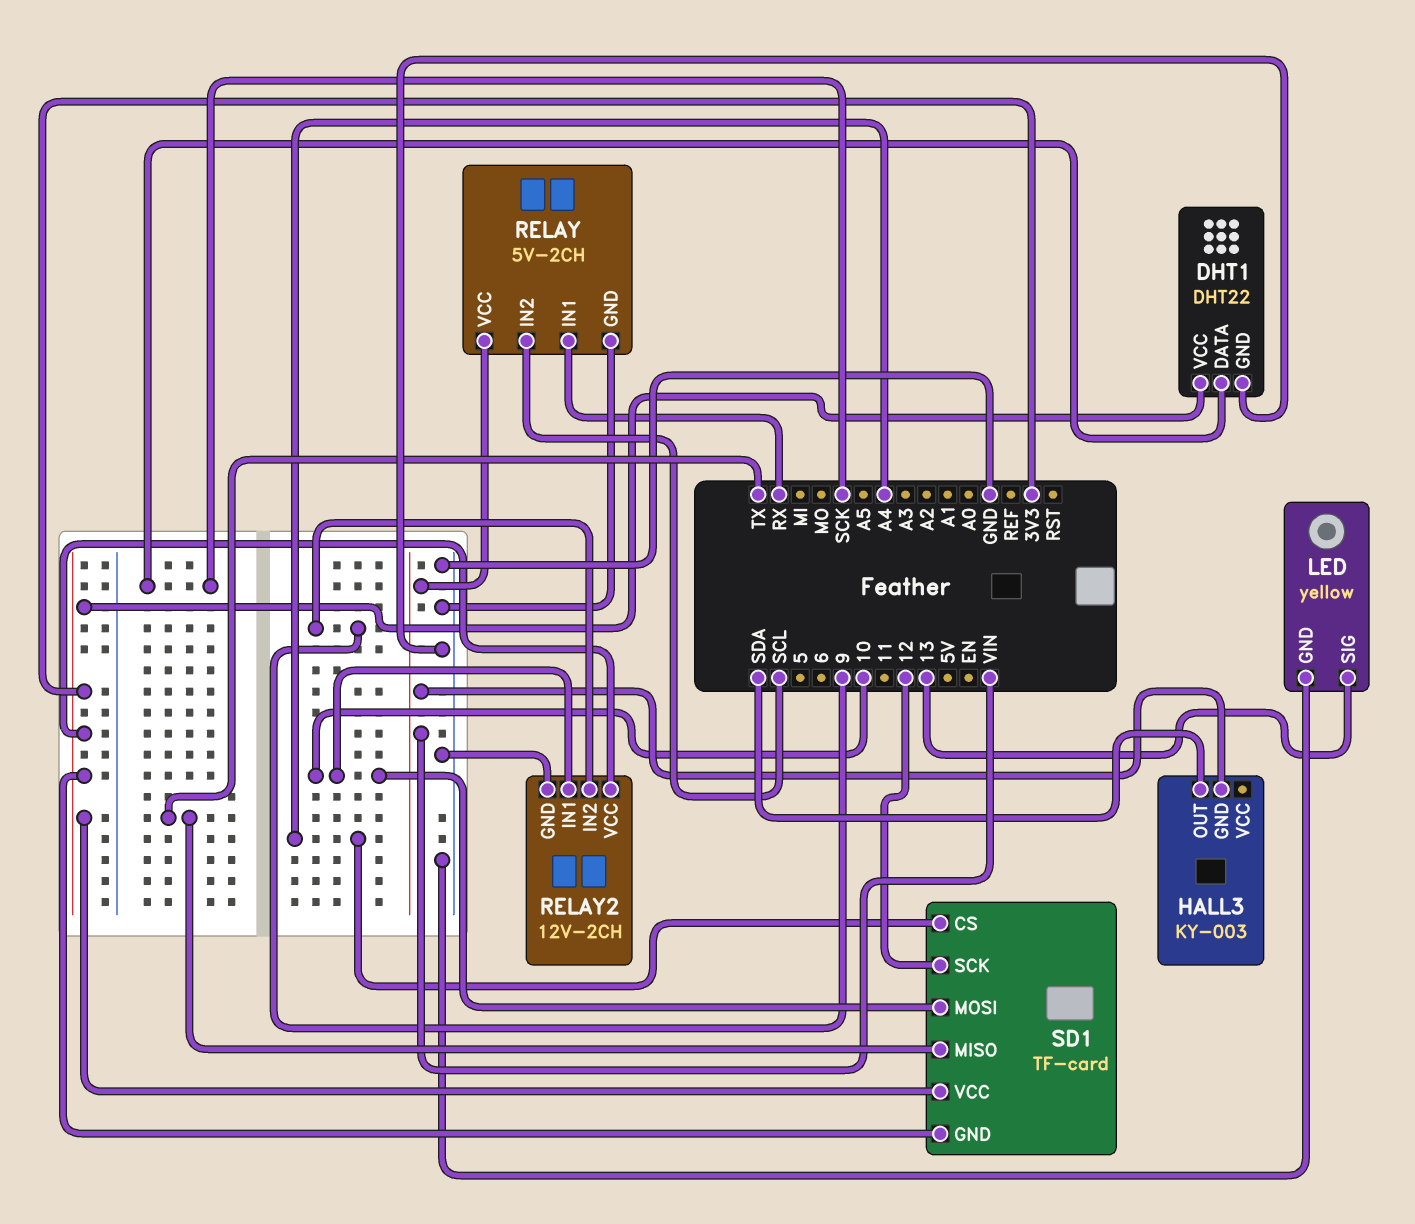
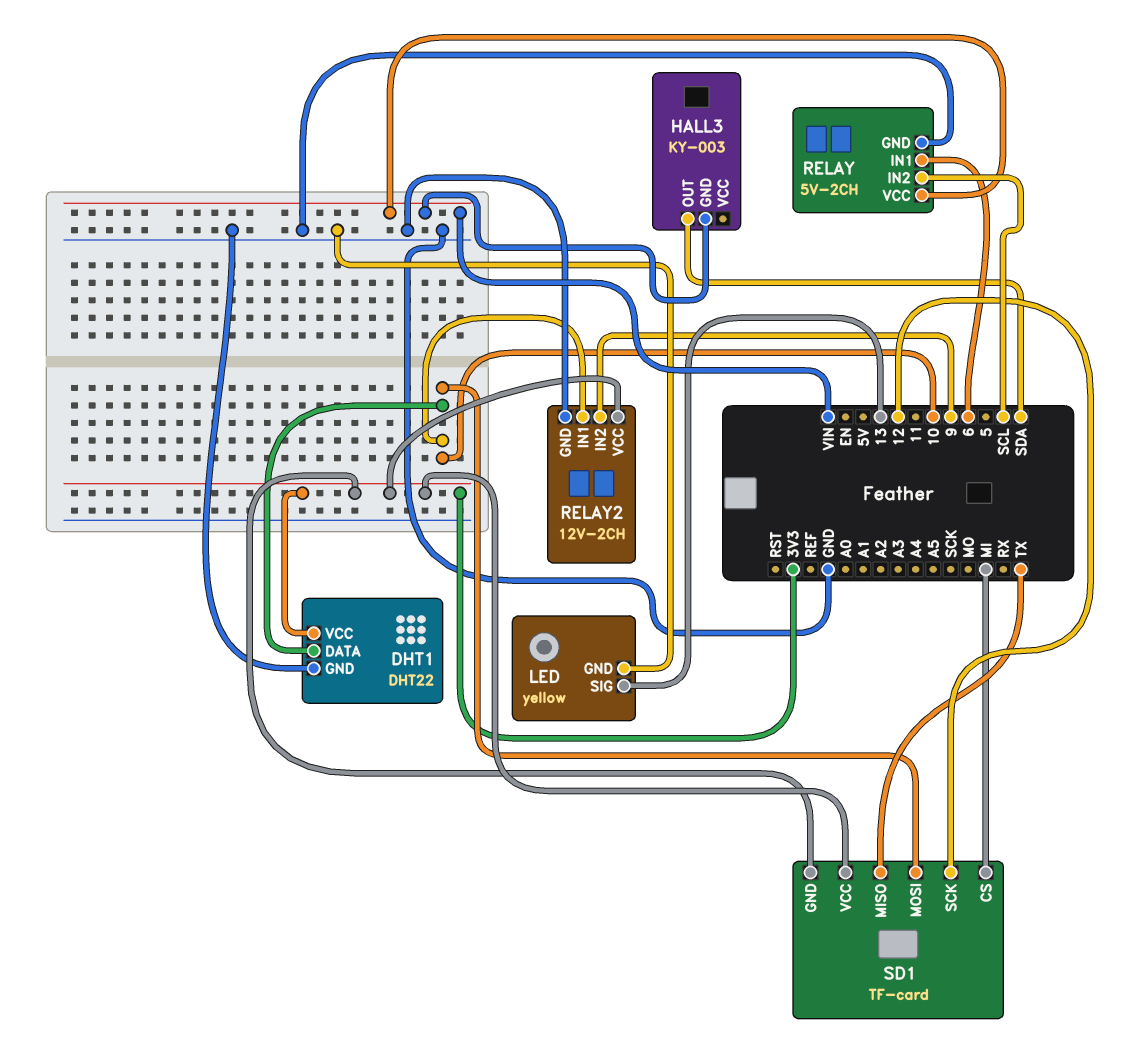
DHT1 pin DATA: SCK -> 10
RELAY pin IN1: RX -> 6
SD1 pin CS: A4 -> MI

